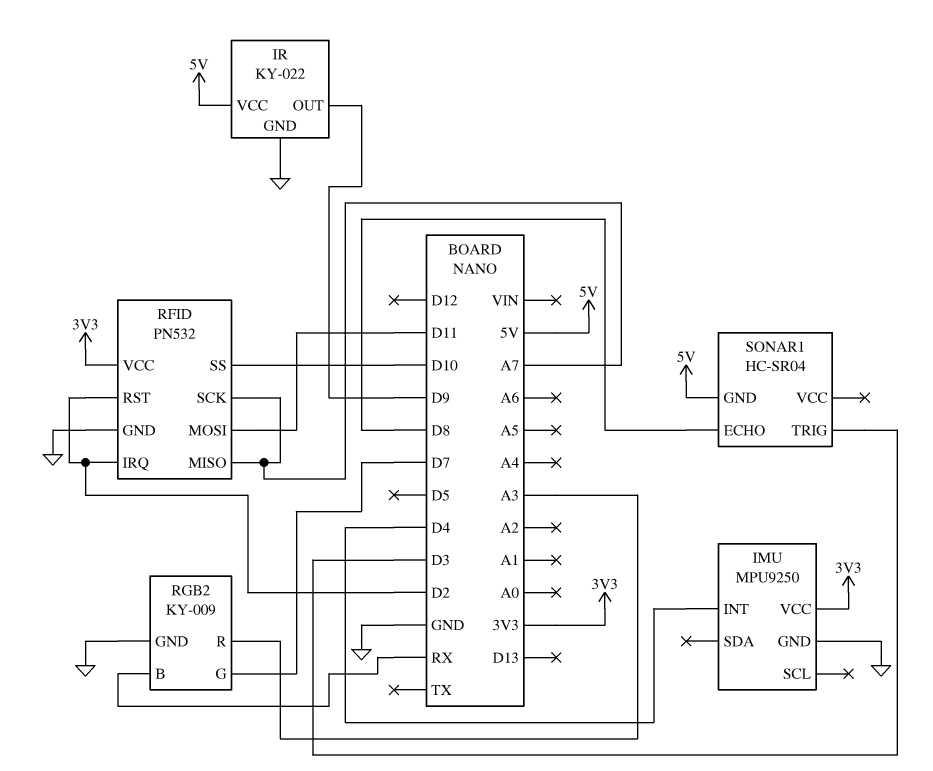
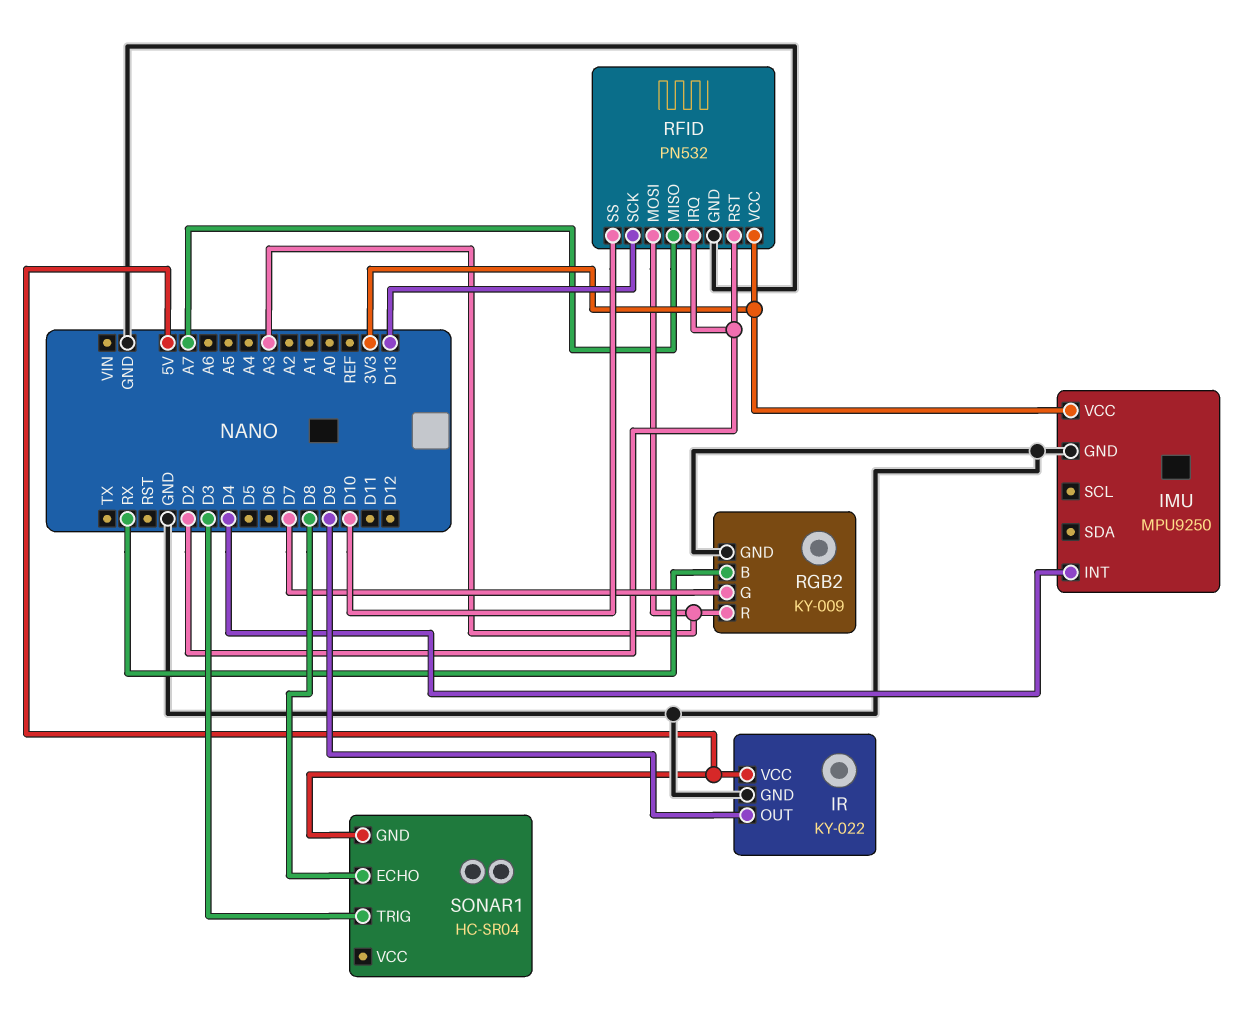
RFID pin MOSI: D11 -> A3
RFID pin SCK: A7 -> D13

